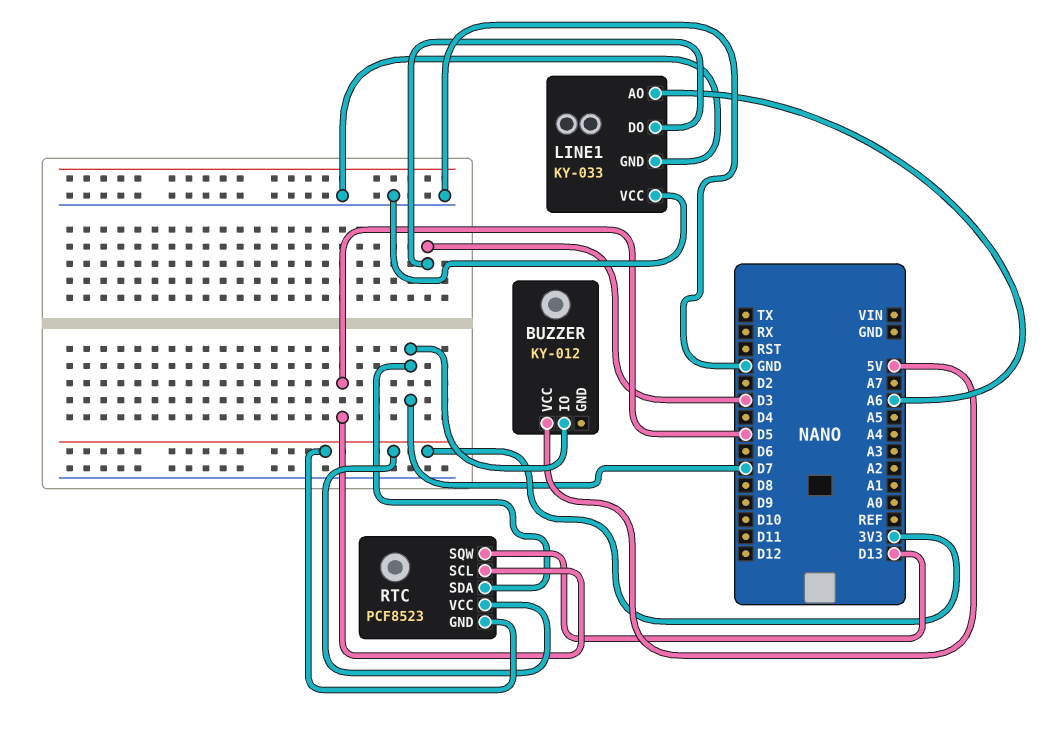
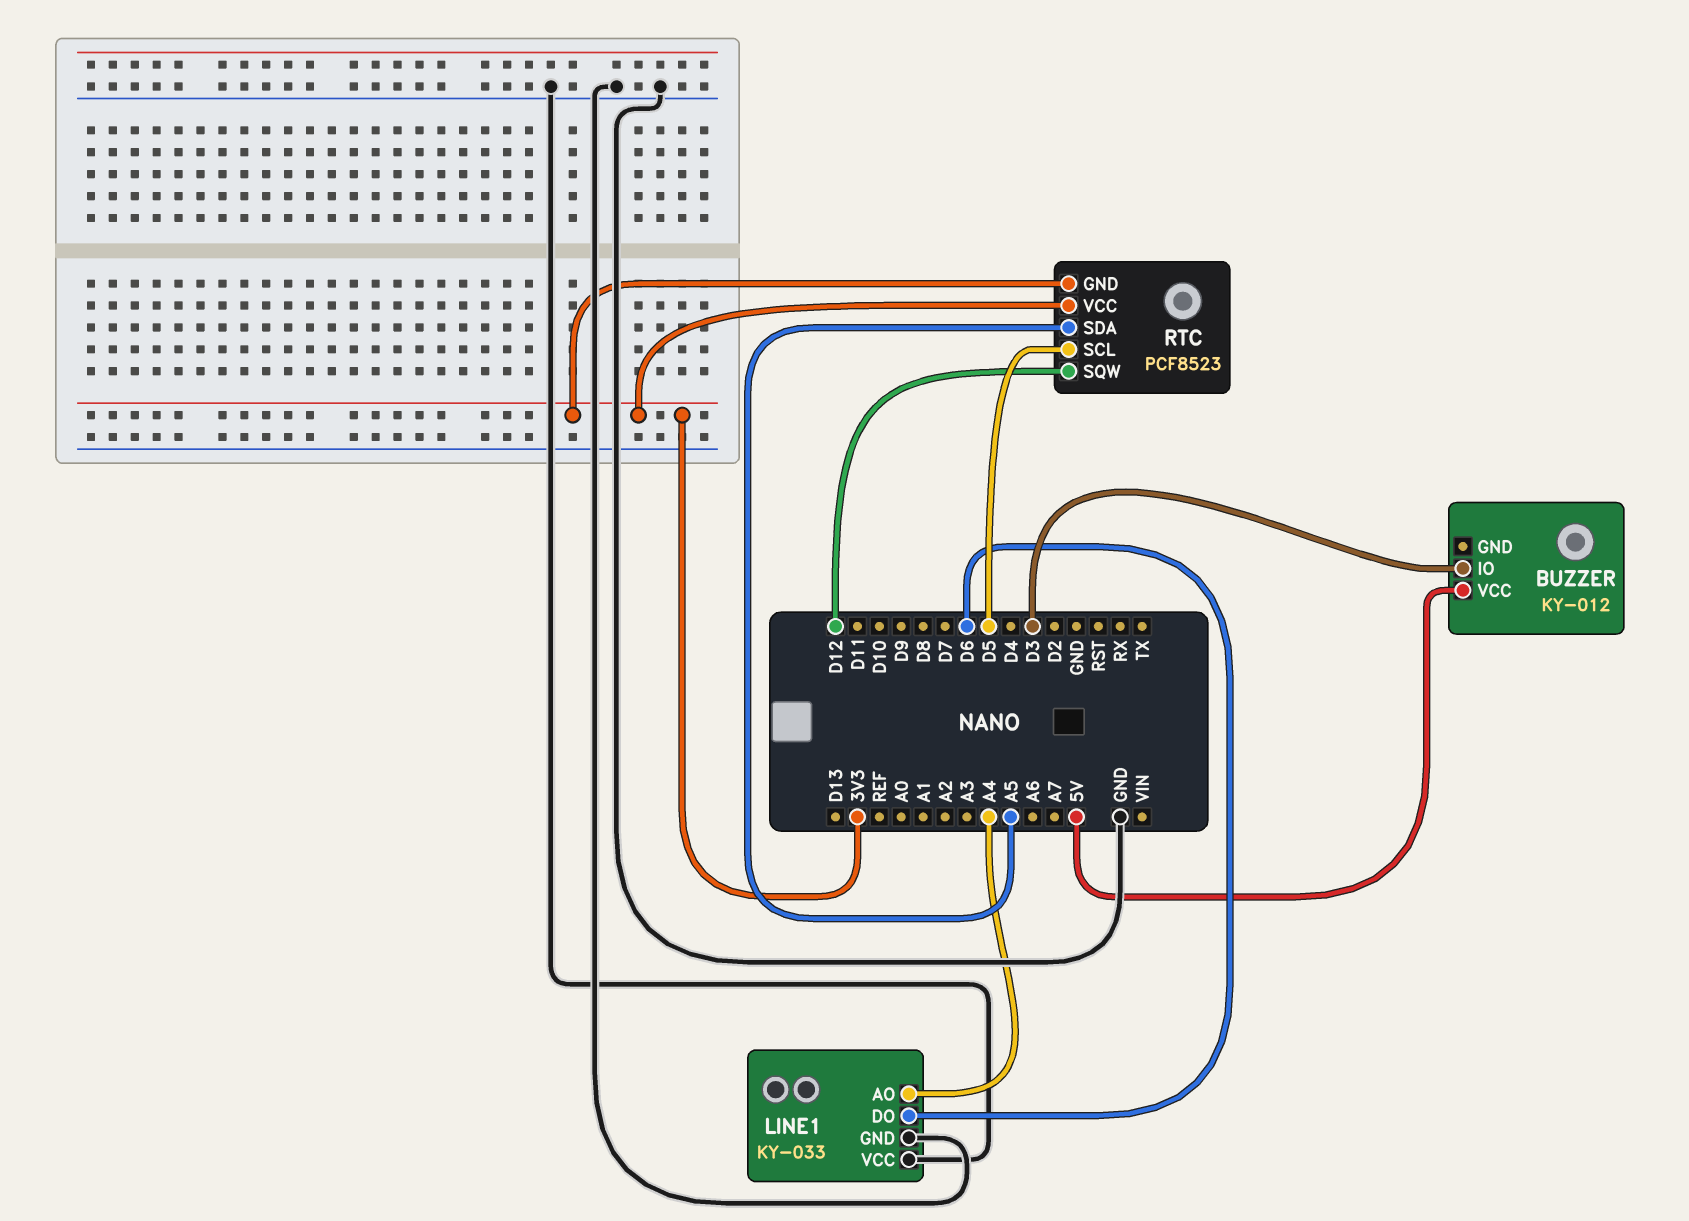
BUZZER pin IO: D7 -> D3
LINE1 pin AO: A6 -> A4
LINE1 pin DO: D3 -> D6
RTC pin SDA: D7 -> A5
RTC pin SQW: D13 -> D12

